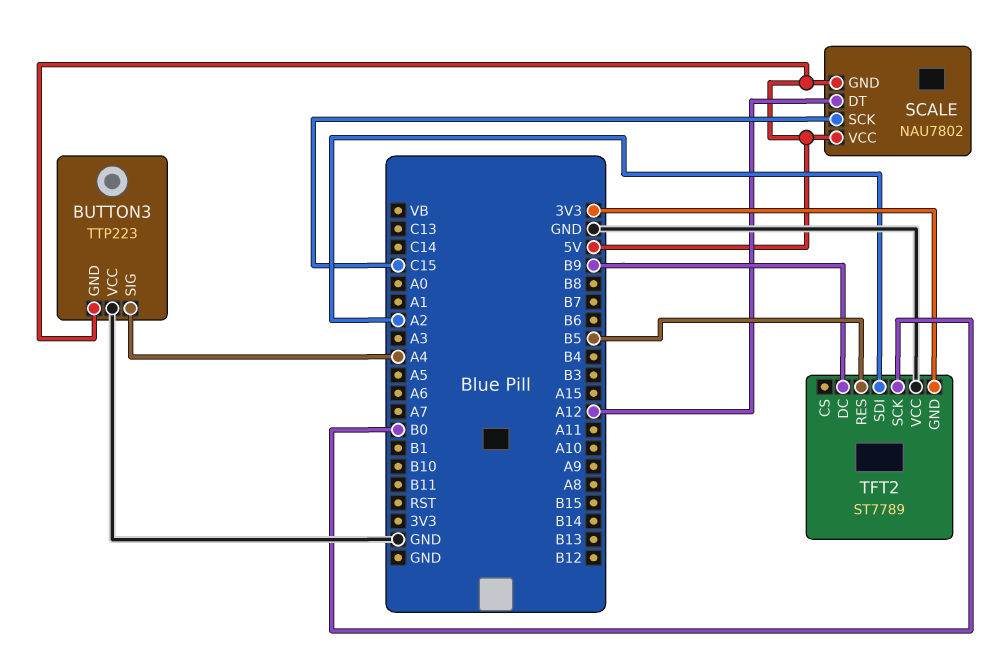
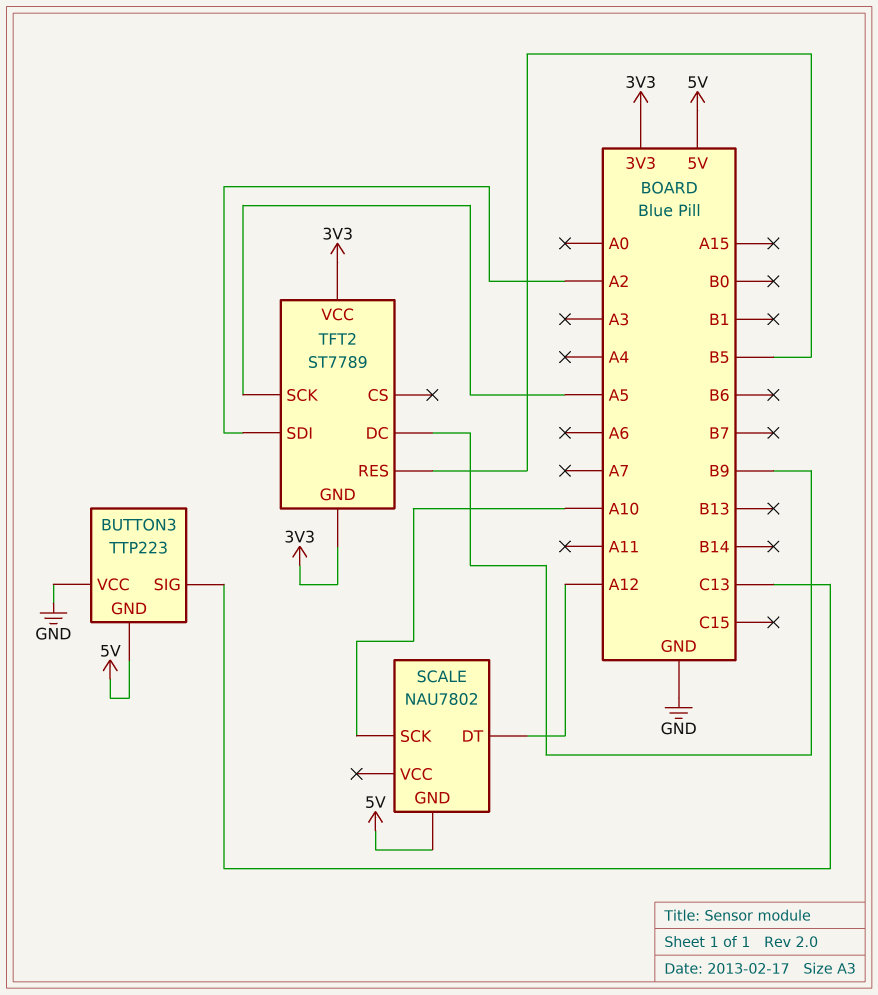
BUTTON3 pin SIG: A4 -> C13
SCALE pin SCK: C15 -> A10
SCALE pin VCC: 5V -> none
TFT2 pin SCK: B0 -> A5
TFT2 pin VCC: GND -> 3V3

